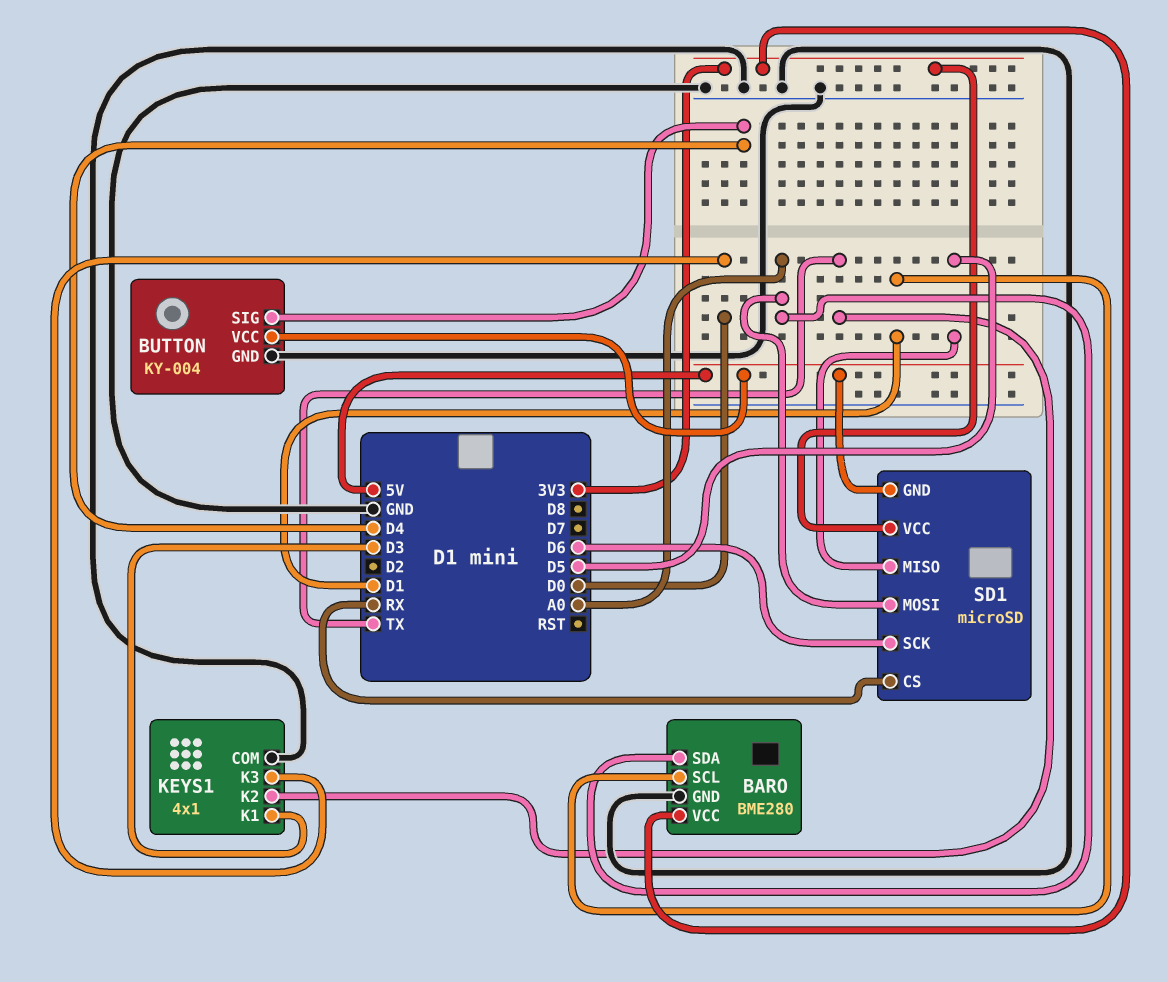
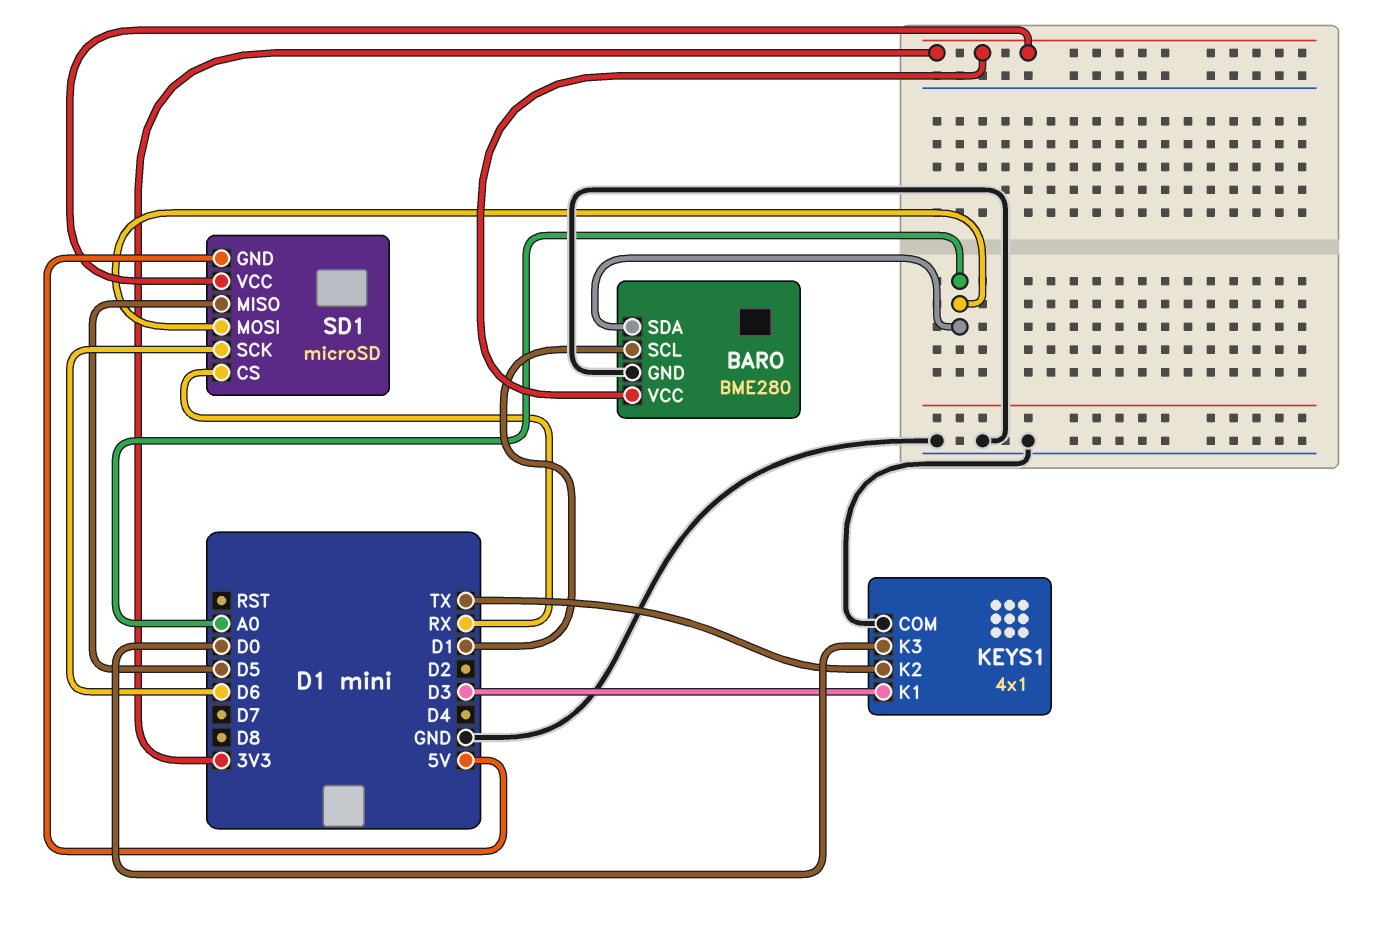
BUTTON: KY-004 -> none
BUTTON pin GND: GND -> none
BUTTON pin SIG: D4 -> none
BUTTON pin VCC: 5V -> none

